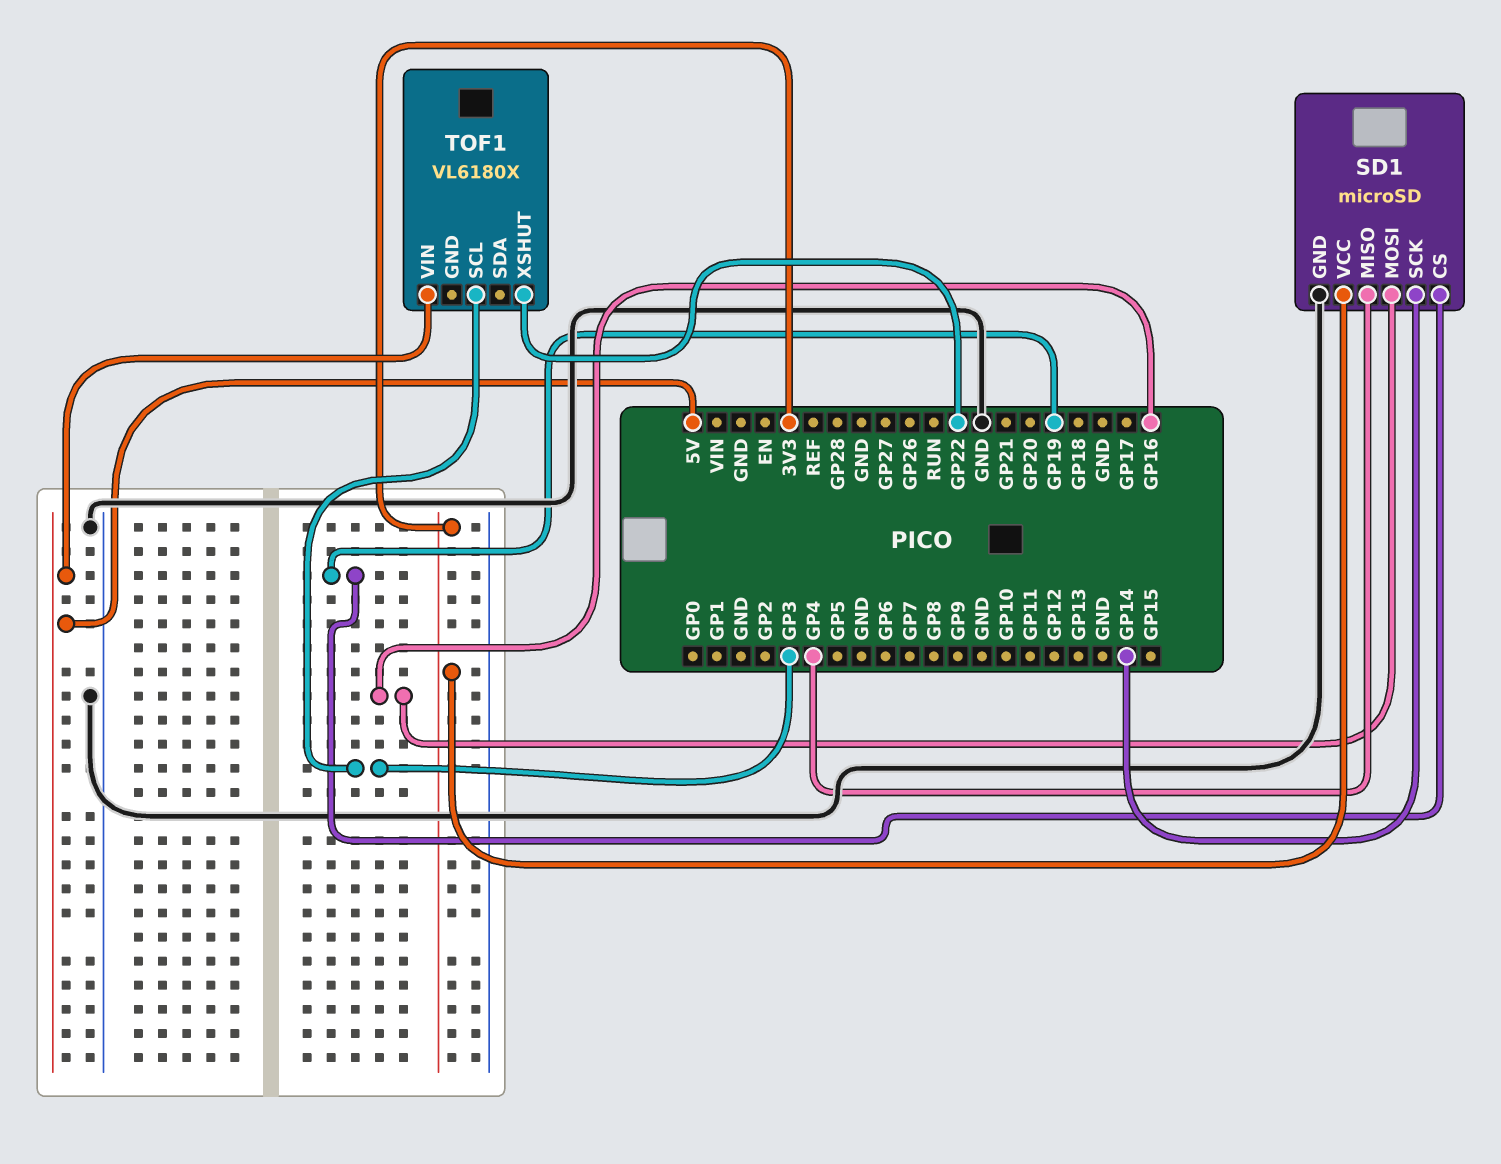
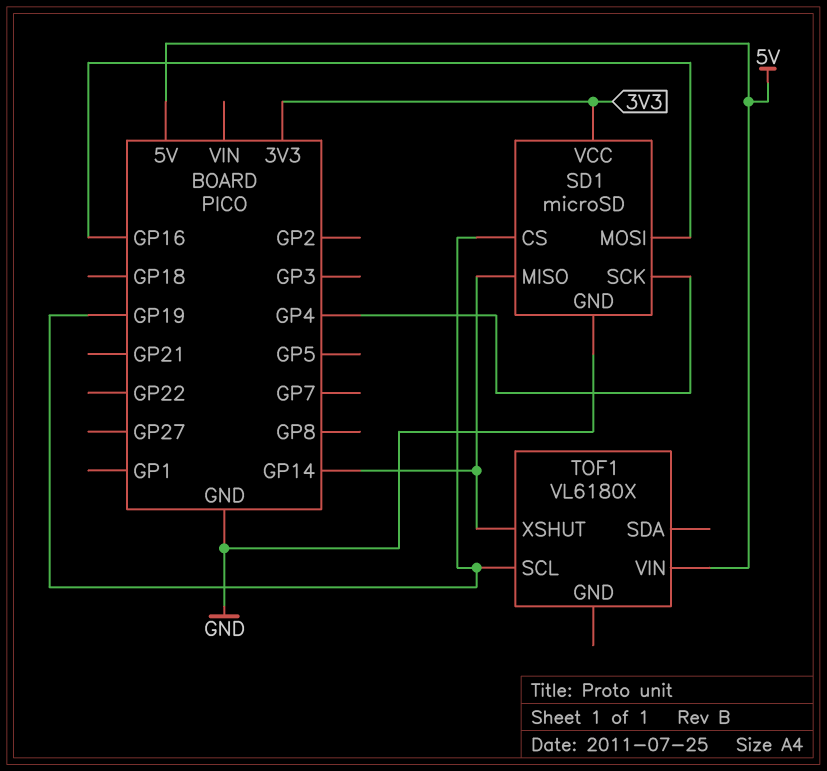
SD1 pin MISO: GP4 -> GP14
SD1 pin SCK: GP14 -> GP4
TOF1 pin SCL: GP3 -> GP19
TOF1 pin XSHUT: GP22 -> GP14

